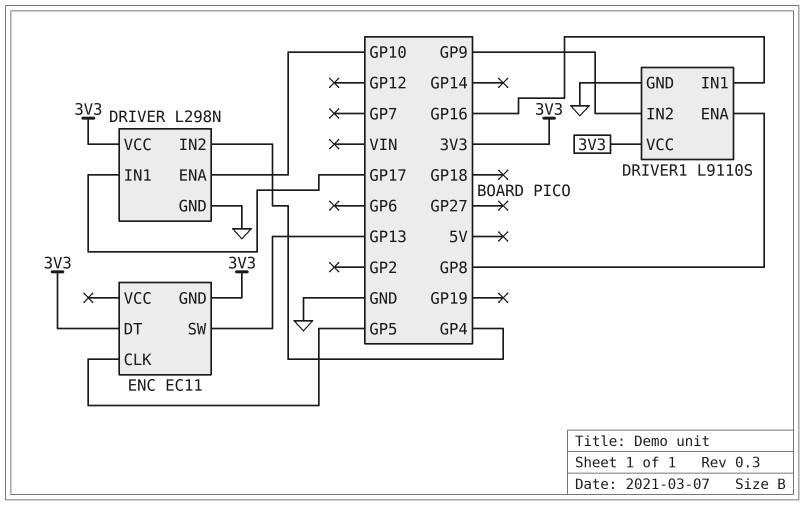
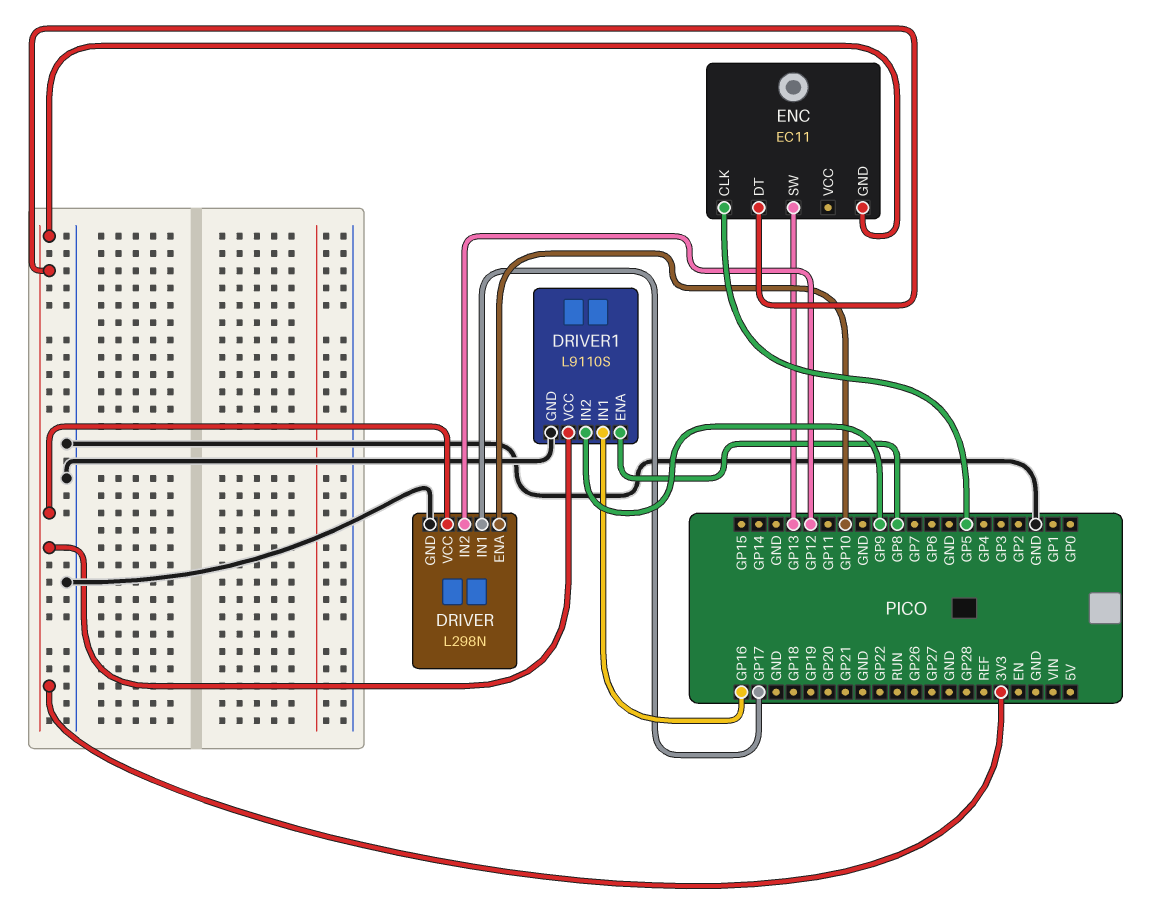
DRIVER pin IN2: GP4 -> GP12

